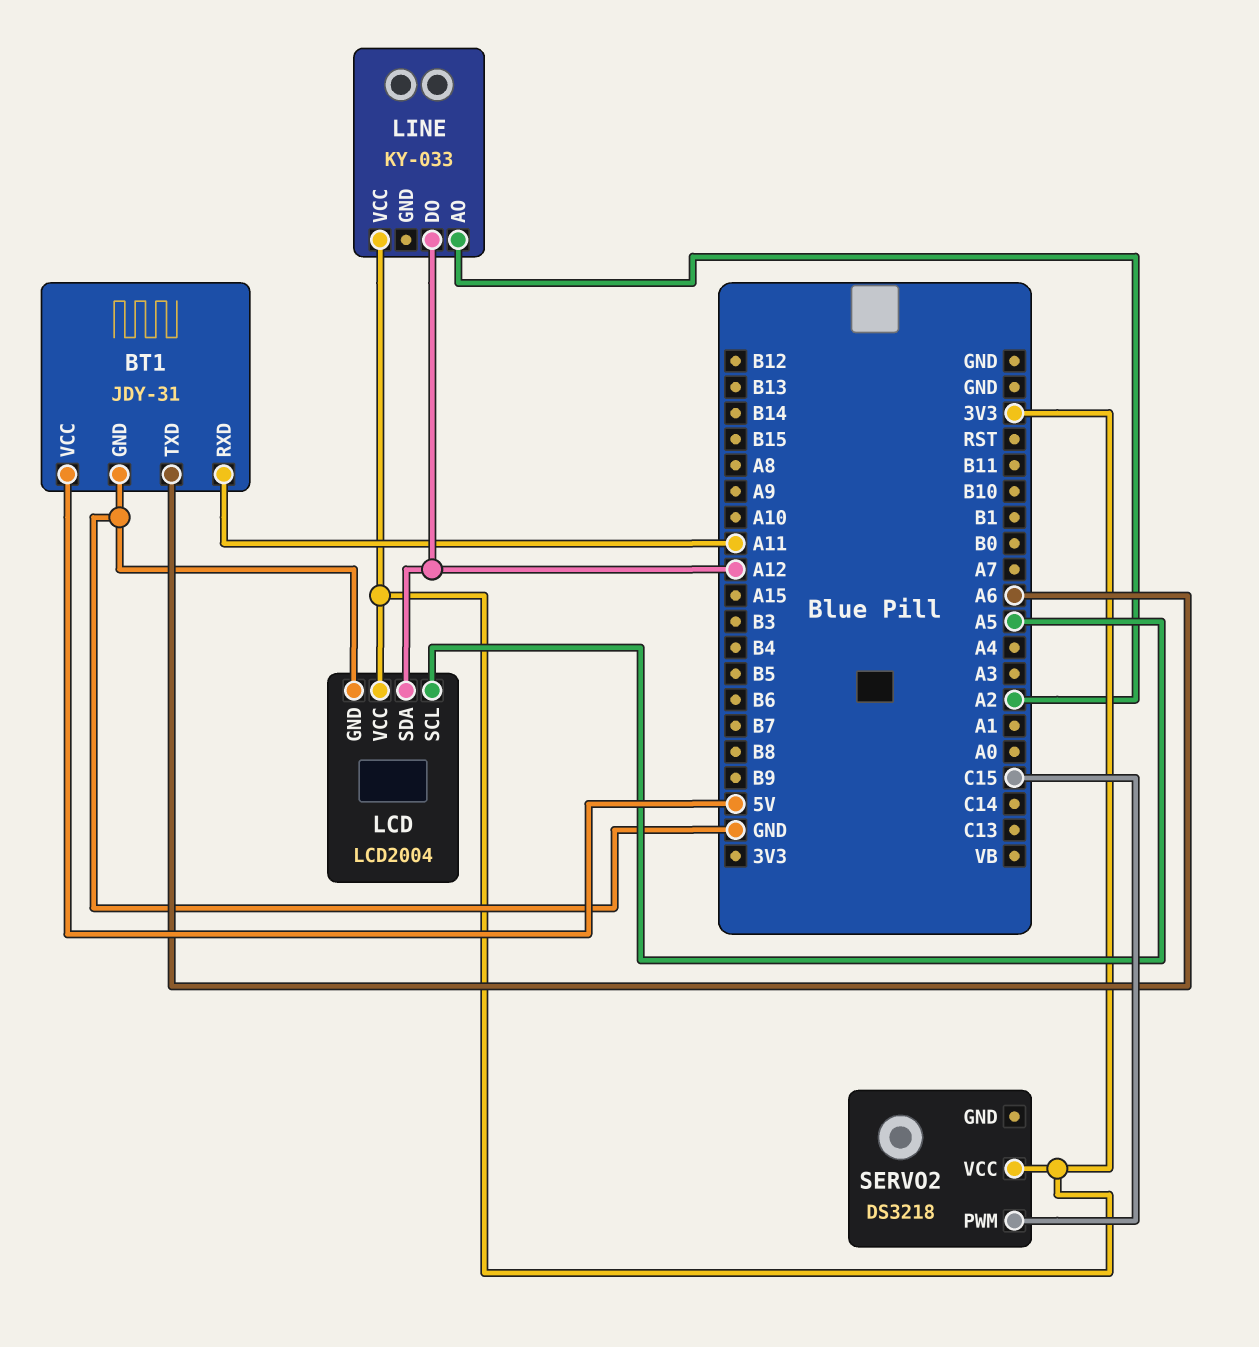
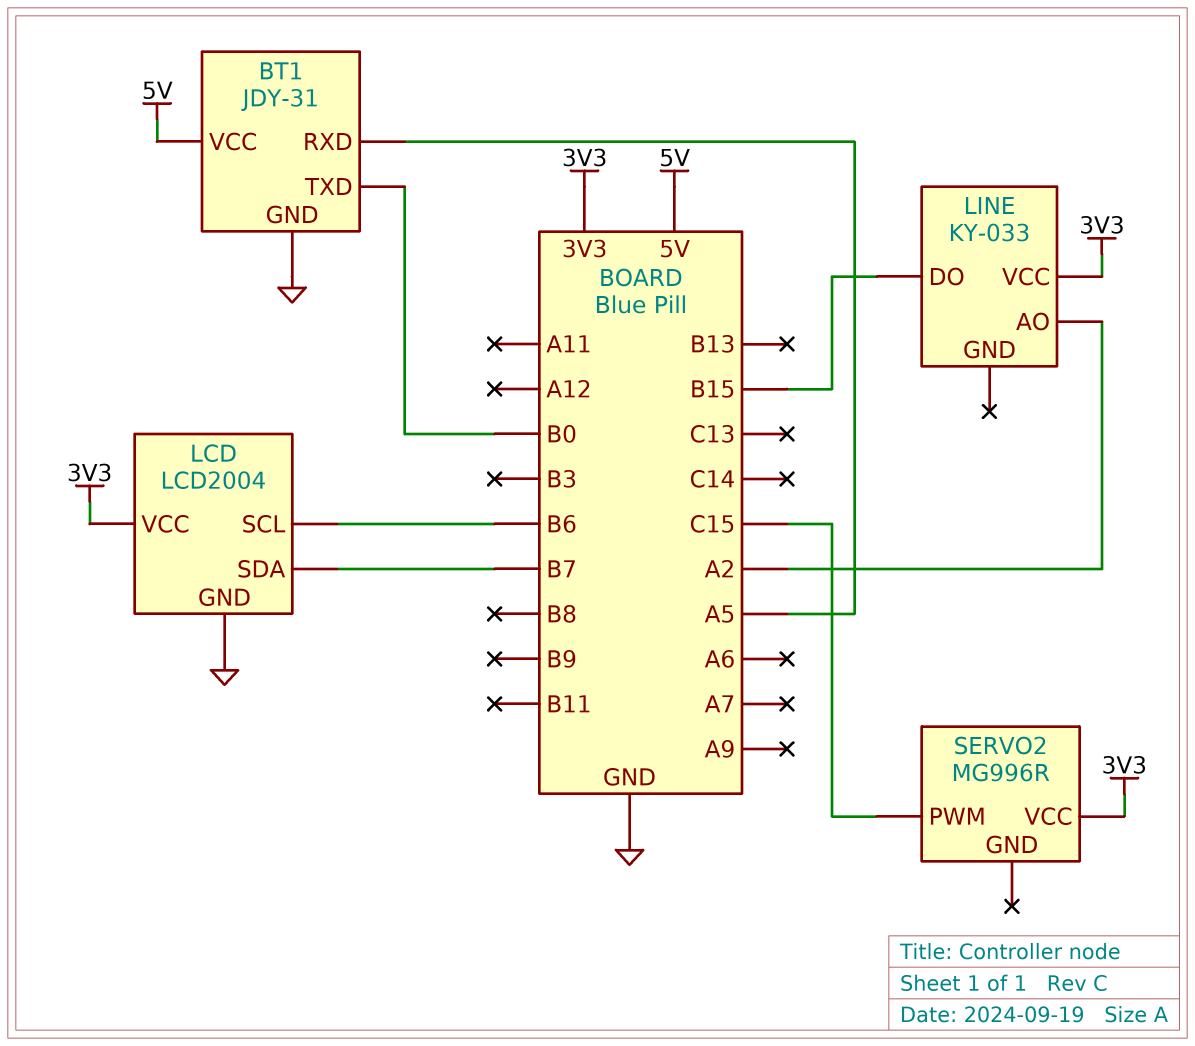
BT1 pin RXD: A11 -> A5
BT1 pin TXD: A6 -> B0
LCD pin SCL: A5 -> B6
LCD pin SDA: A12 -> B7
LINE pin DO: A12 -> B15
SERVO2: DS3218 -> MG996R

